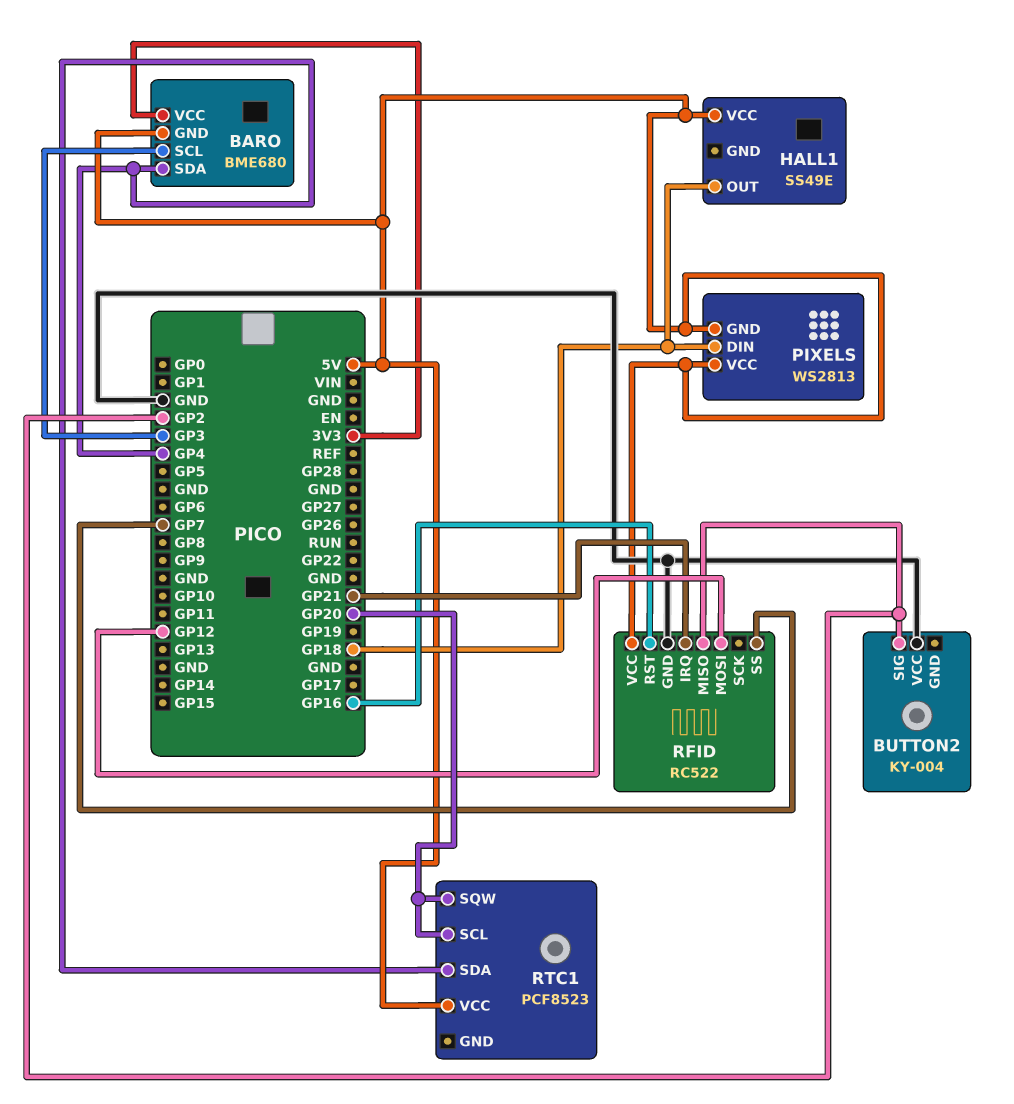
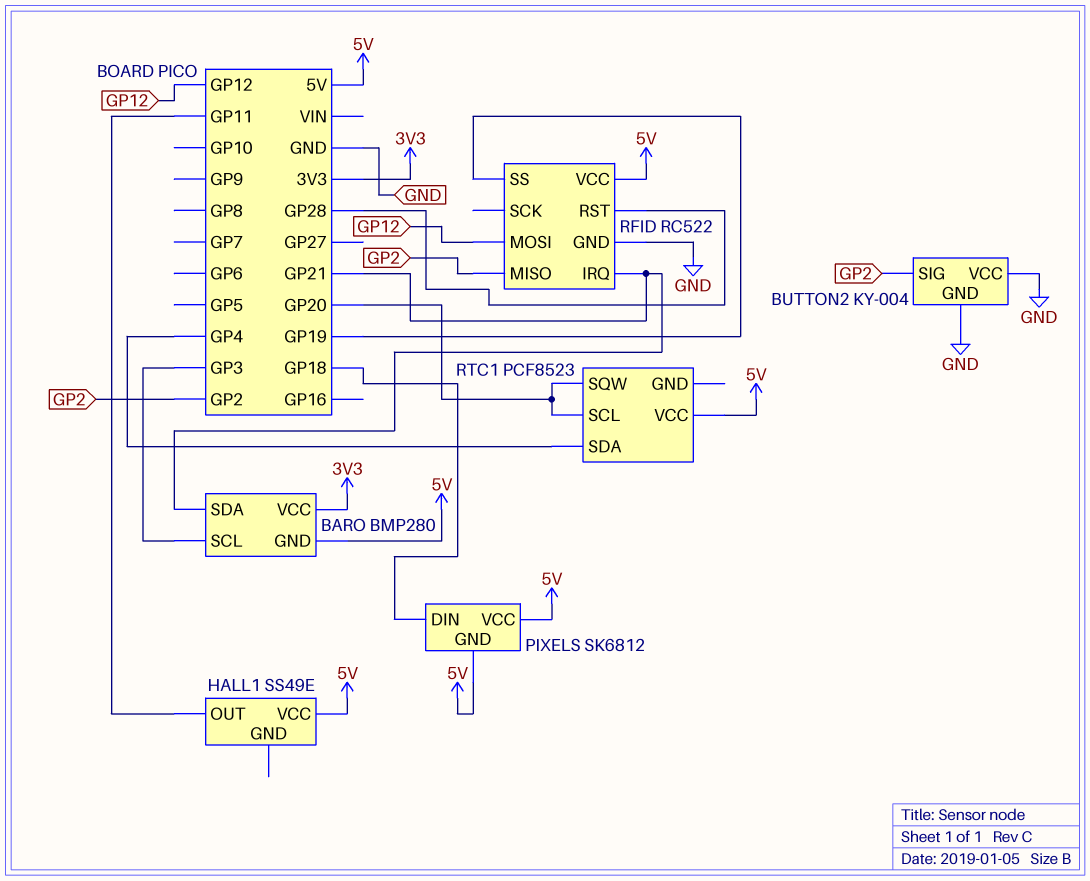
BARO: BME680 -> BMP280
BARO pin SDA: GP4 -> GP21
BUTTON2 pin GND: none -> GND
HALL1 pin OUT: GP18 -> GP11
PIXELS: WS2813 -> SK6812
RFID pin RST: GP16 -> GP28
RFID pin SS: GP7 -> GP19

